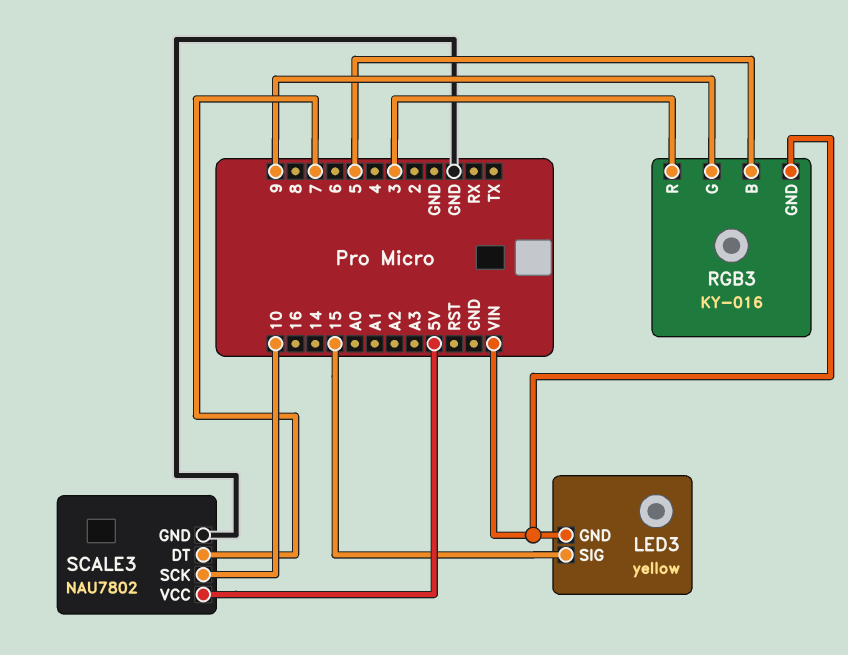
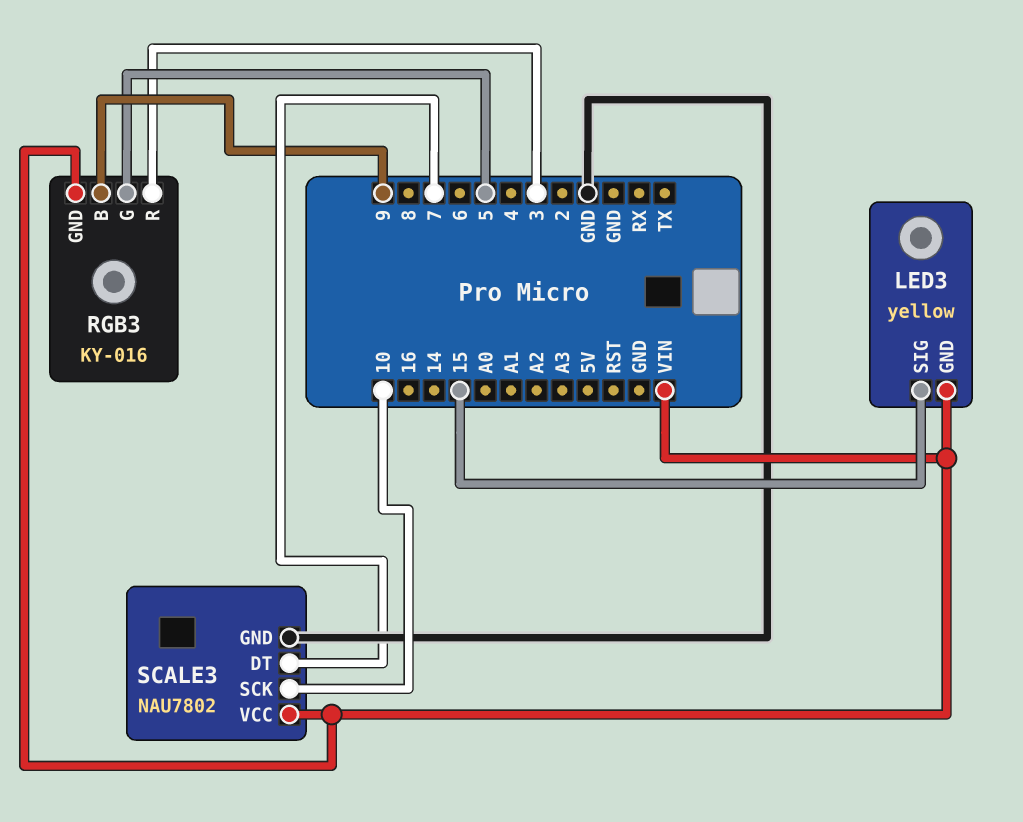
RGB3 pin B: 5 -> 9
RGB3 pin G: 9 -> 5
SCALE3 pin VCC: 5V -> VIN

